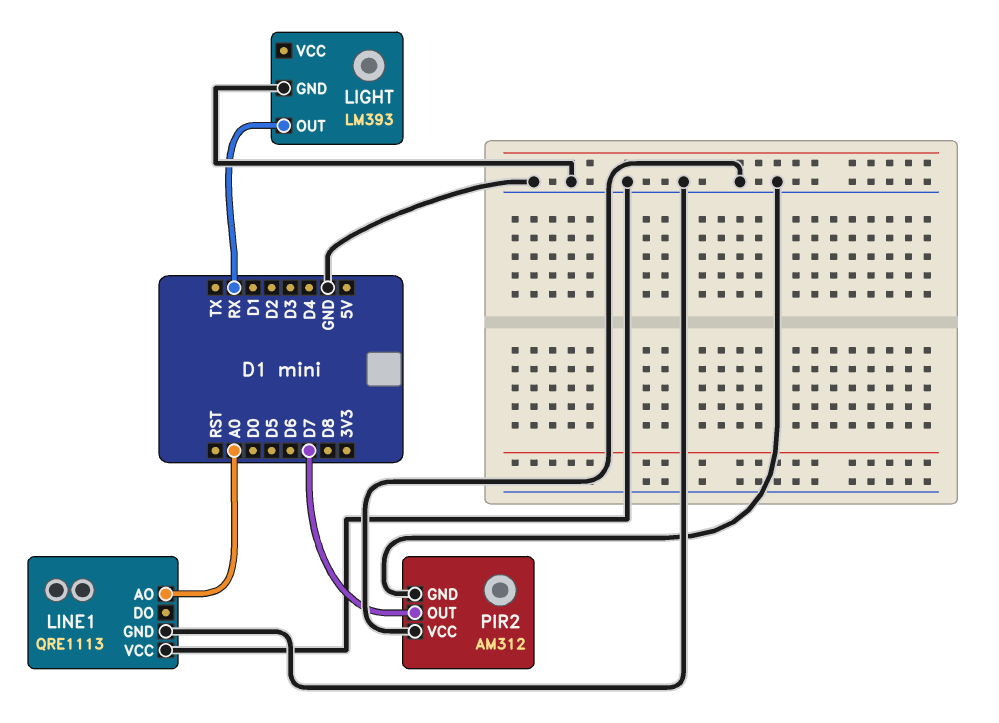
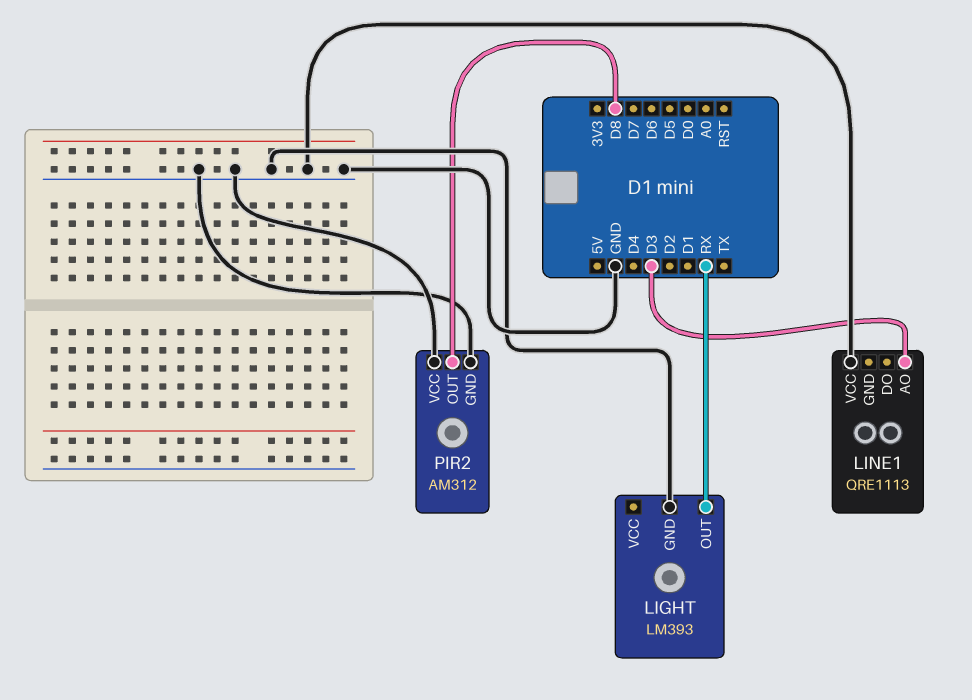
LINE1 pin AO: A0 -> D3
LINE1 pin GND: GND -> none
PIR2 pin OUT: D7 -> D8

